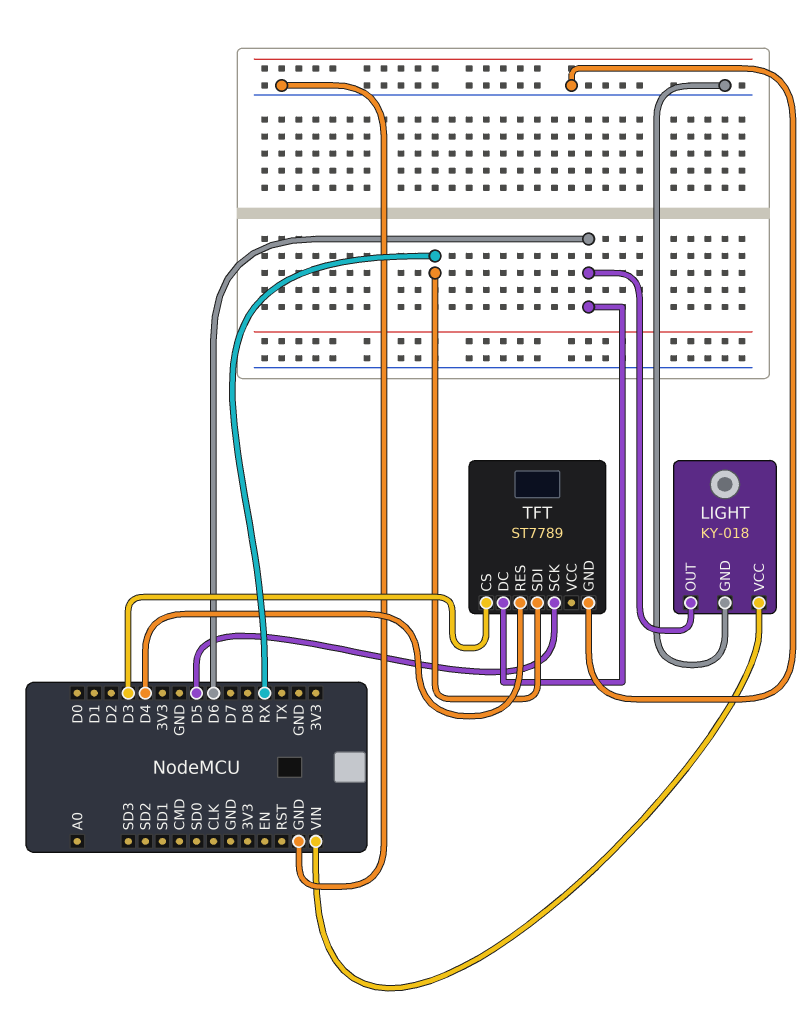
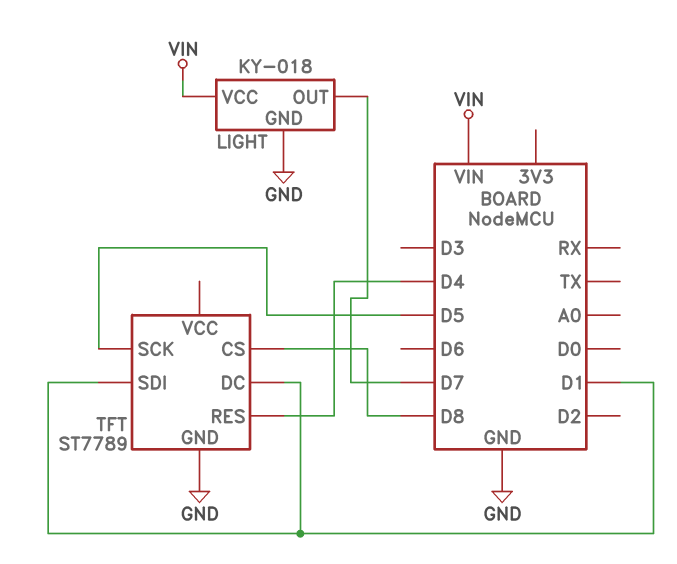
LIGHT pin OUT: D6 -> D7
TFT pin CS: D3 -> D8
TFT pin DC: D6 -> D1
TFT pin SDI: RX -> D1

